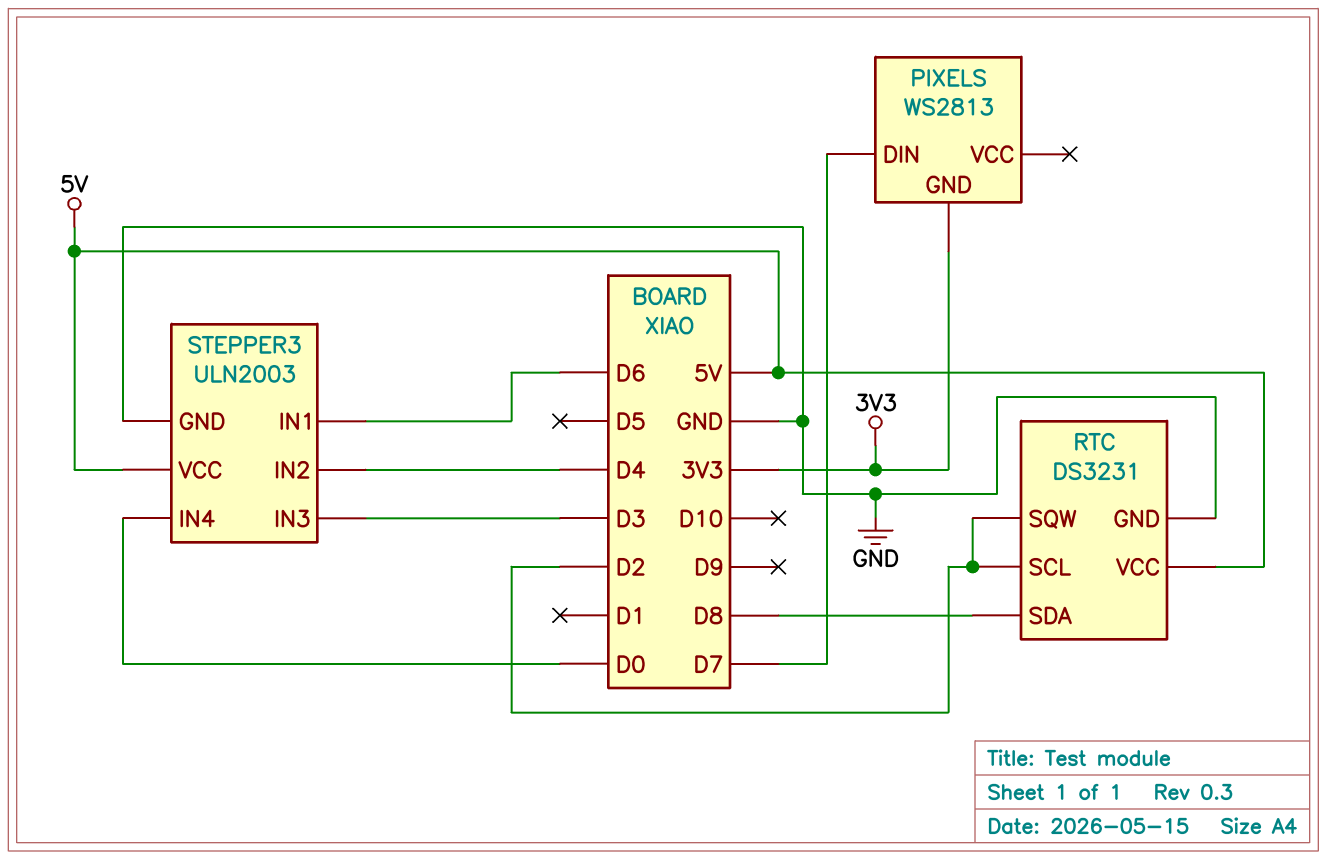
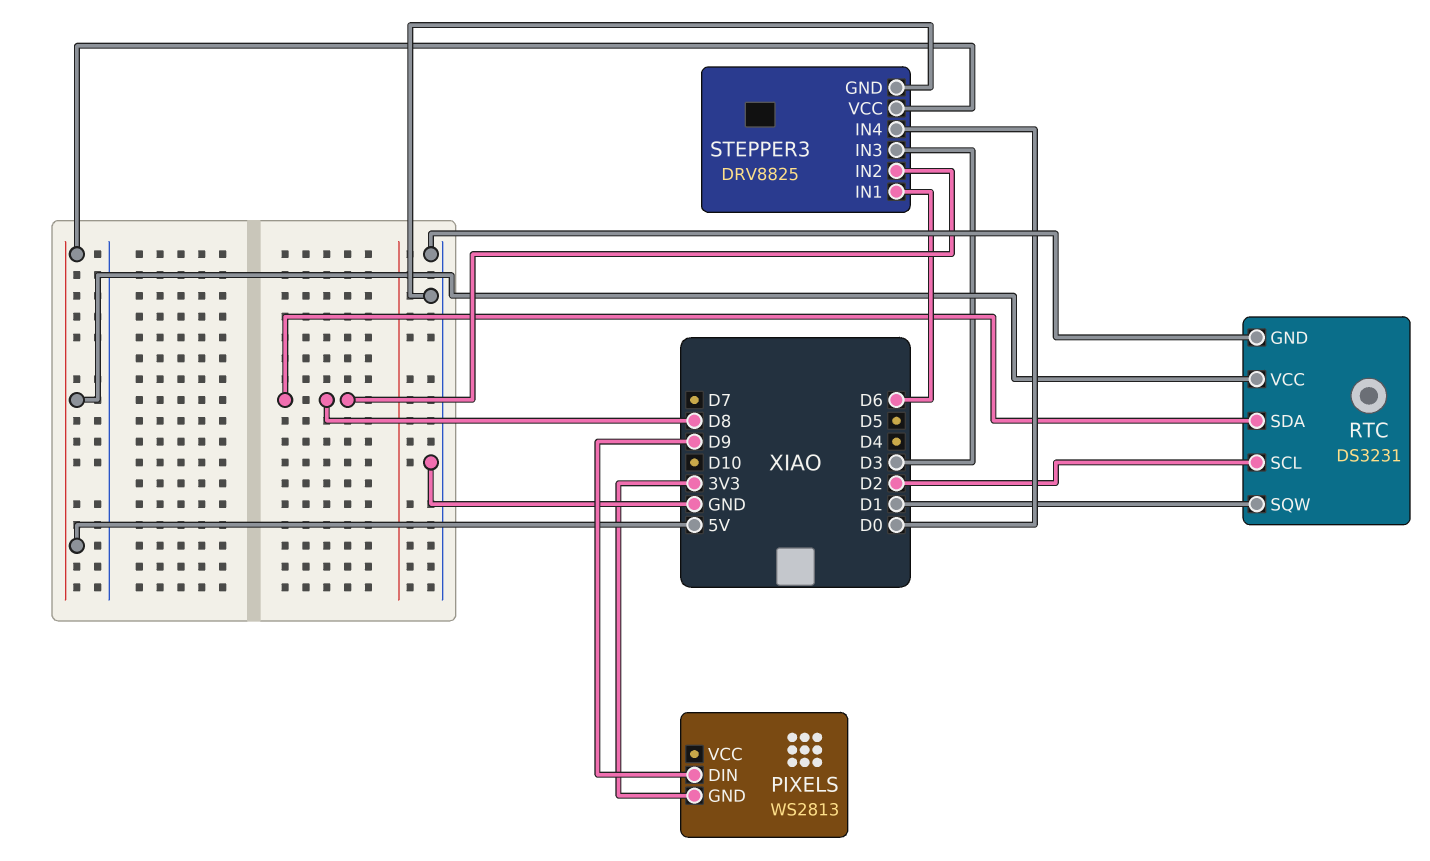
PIXELS pin DIN: D7 -> D9
RTC pin SQW: D2 -> D1
STEPPER3: ULN2003 -> DRV8825
STEPPER3 pin IN2: D4 -> D8

